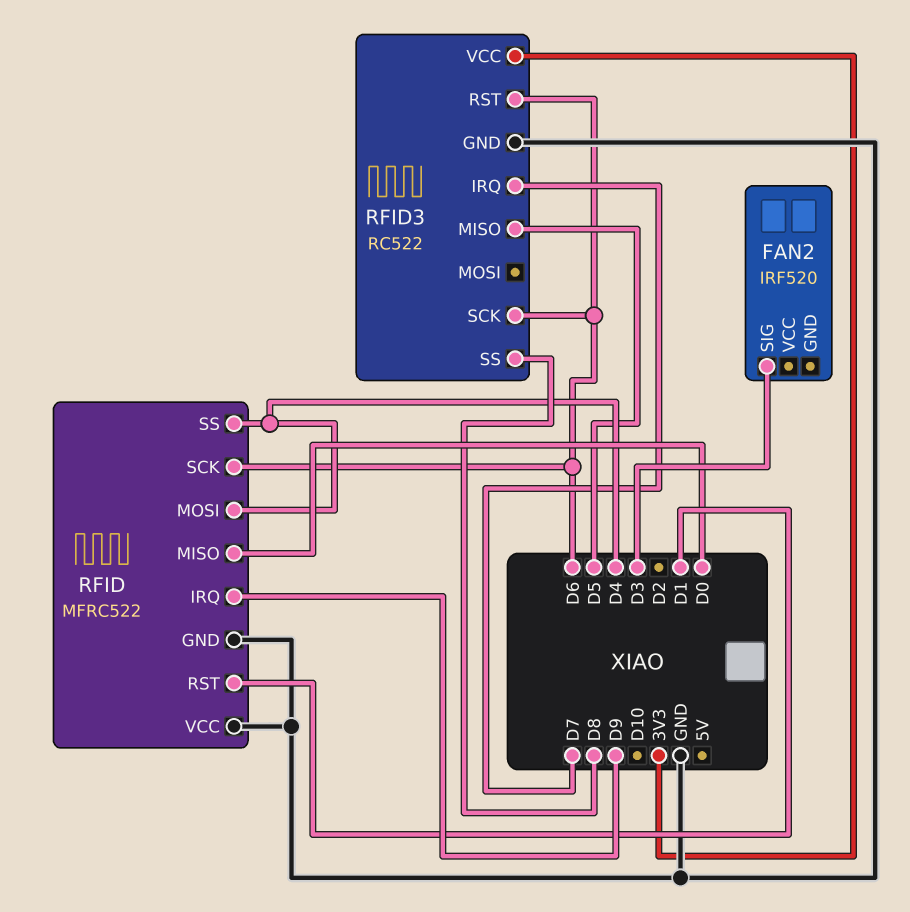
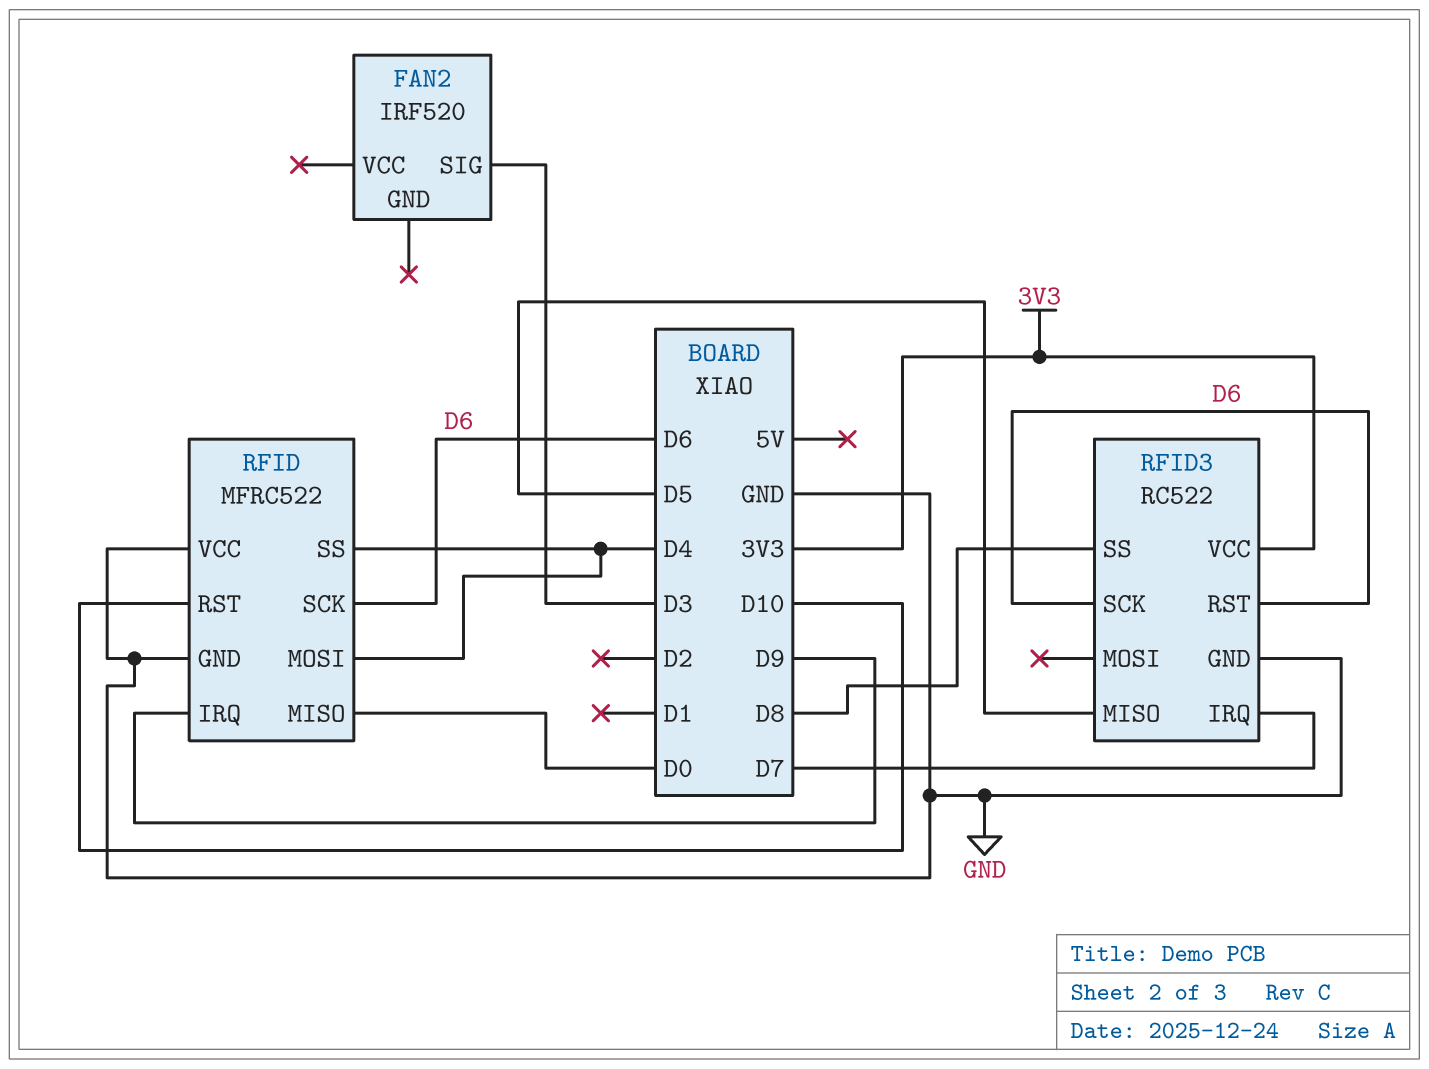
RFID pin RST: D1 -> D10

